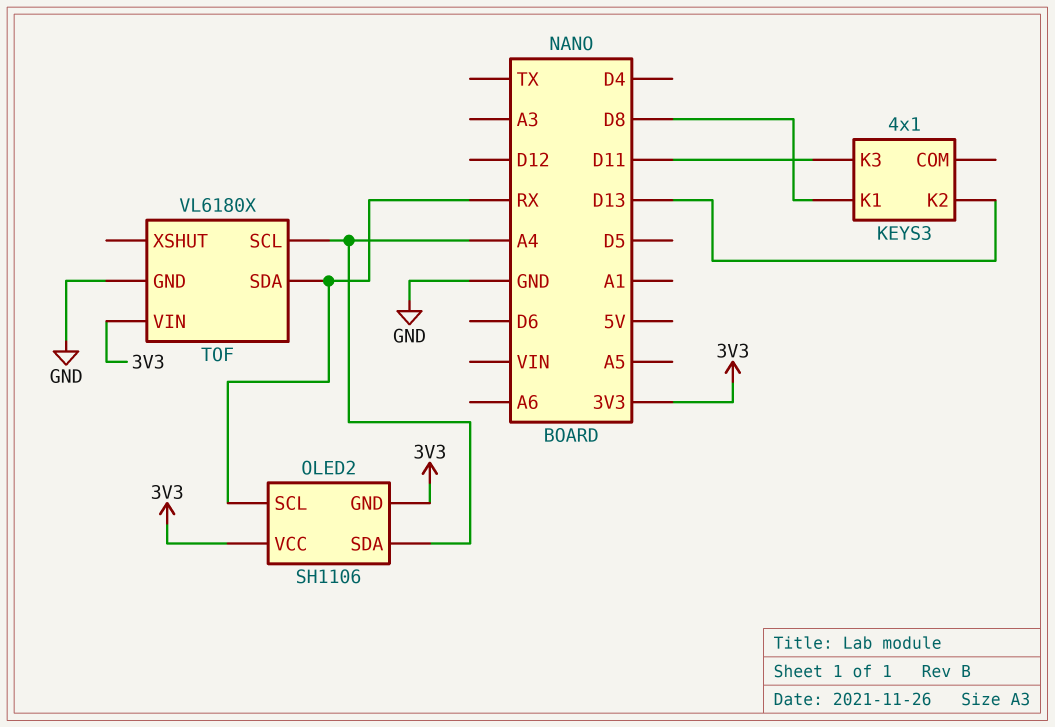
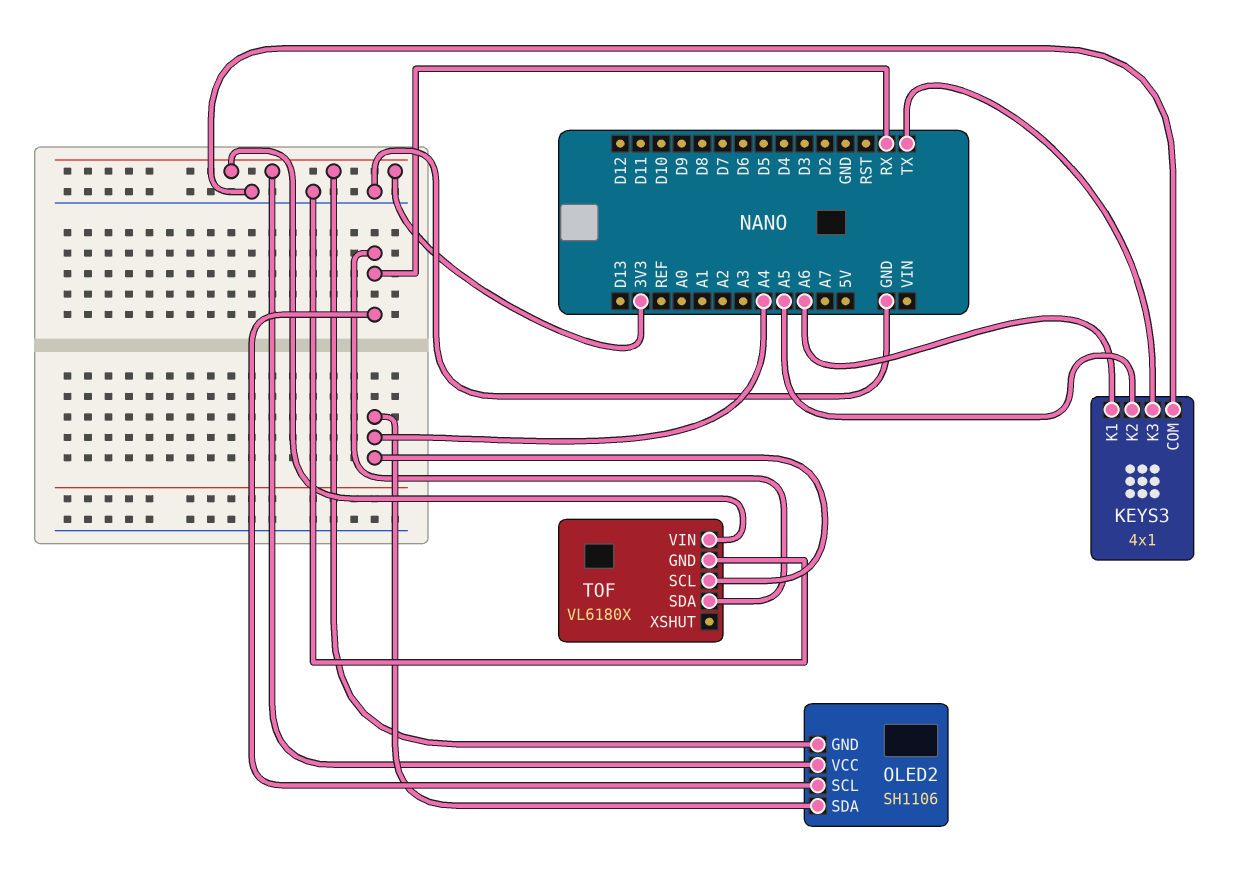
KEYS3 pin COM: none -> GND
KEYS3 pin K1: D8 -> A6
KEYS3 pin K2: D13 -> A5
KEYS3 pin K3: D11 -> TX

